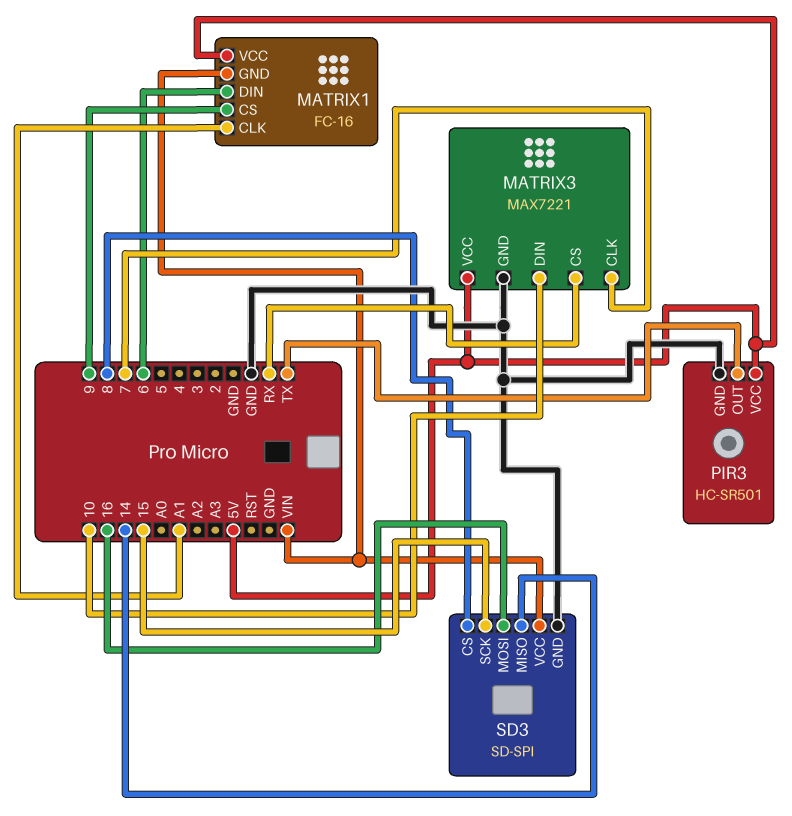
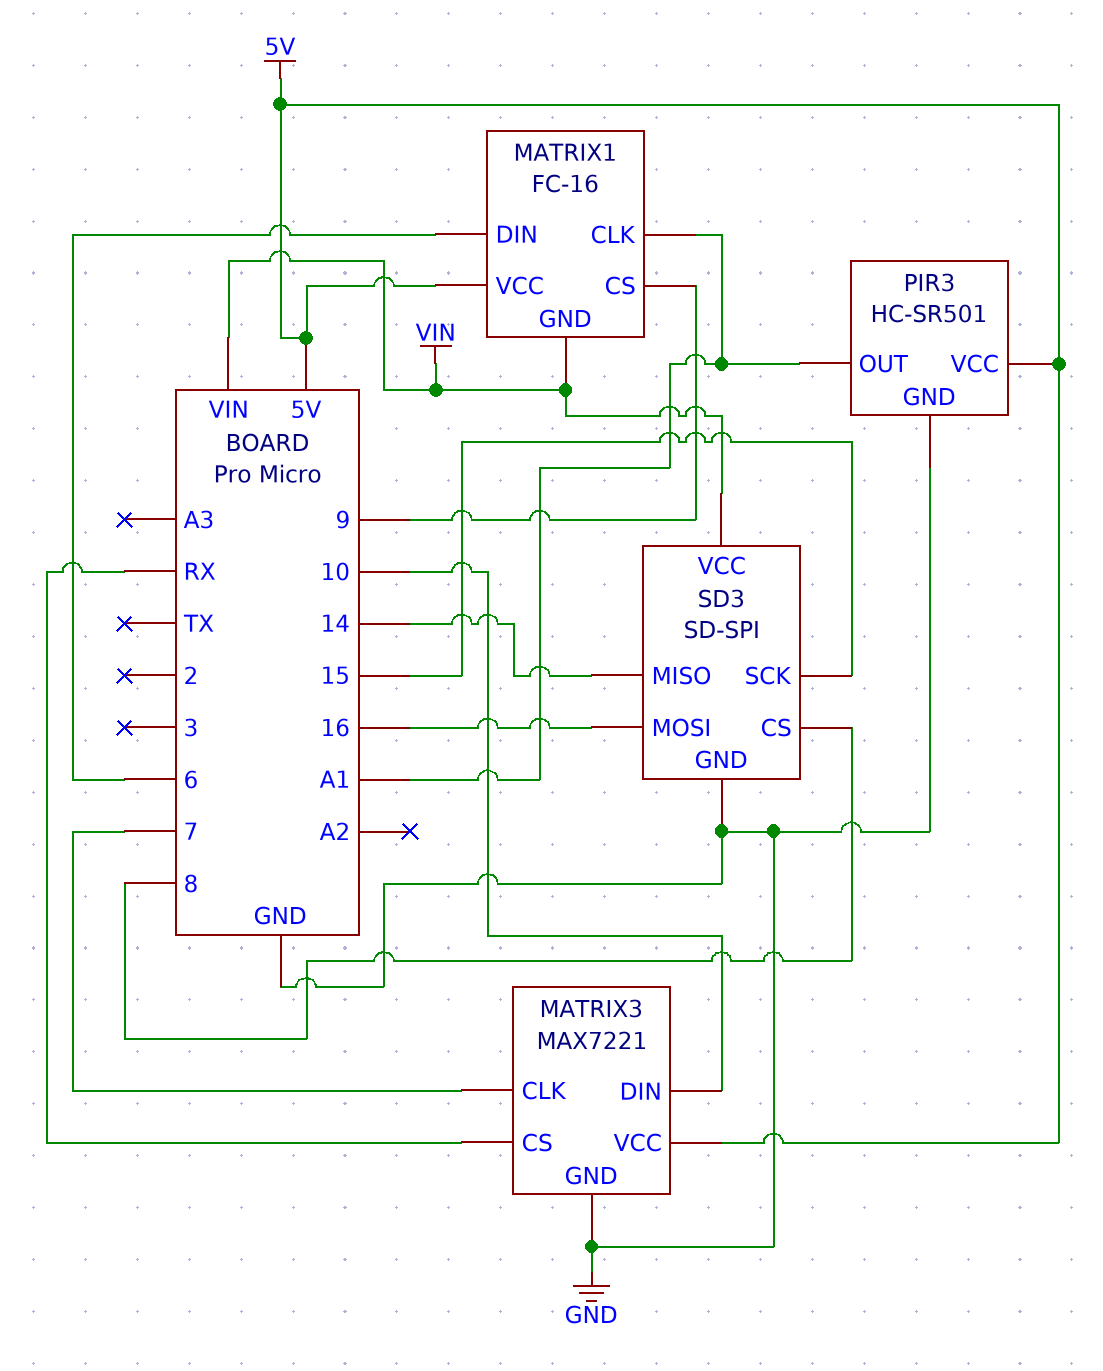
PIR3 pin OUT: TX -> A1

